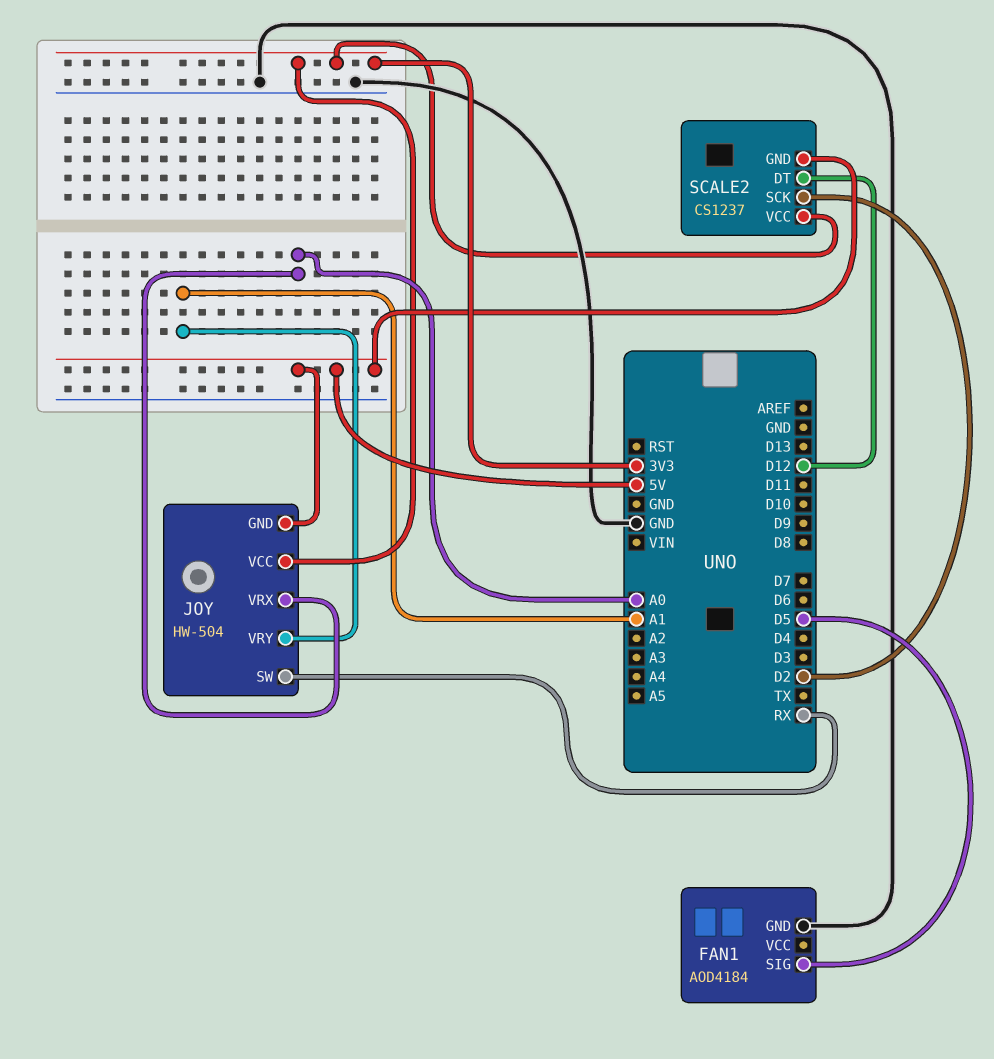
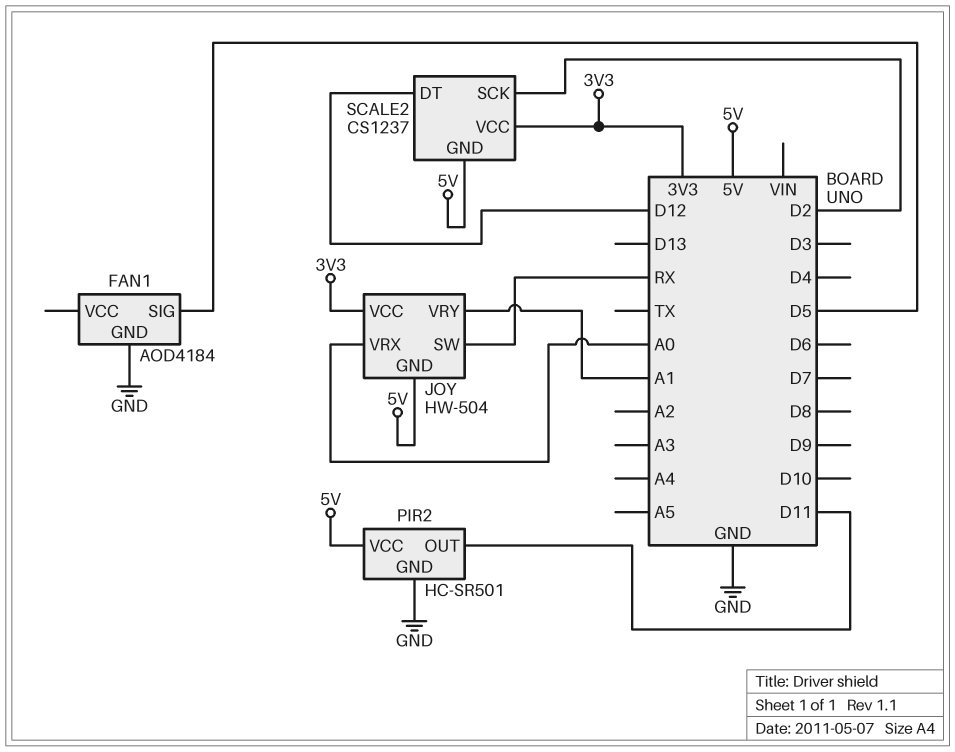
PIR2: none -> HC-SR501
PIR2 pin GND: none -> GND
PIR2 pin OUT: none -> D11
PIR2 pin VCC: none -> 5V

